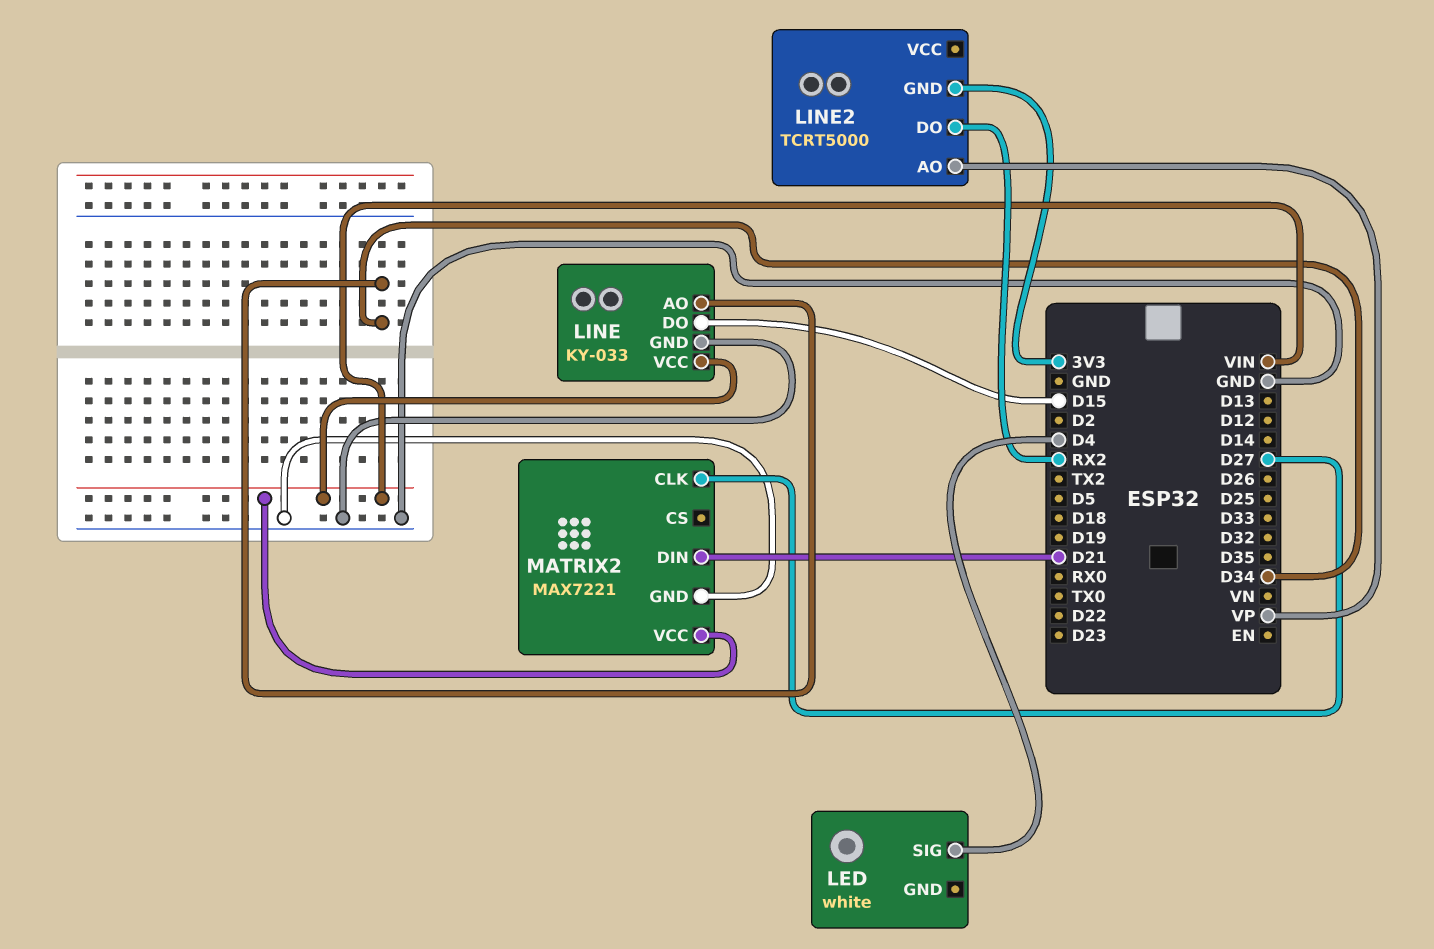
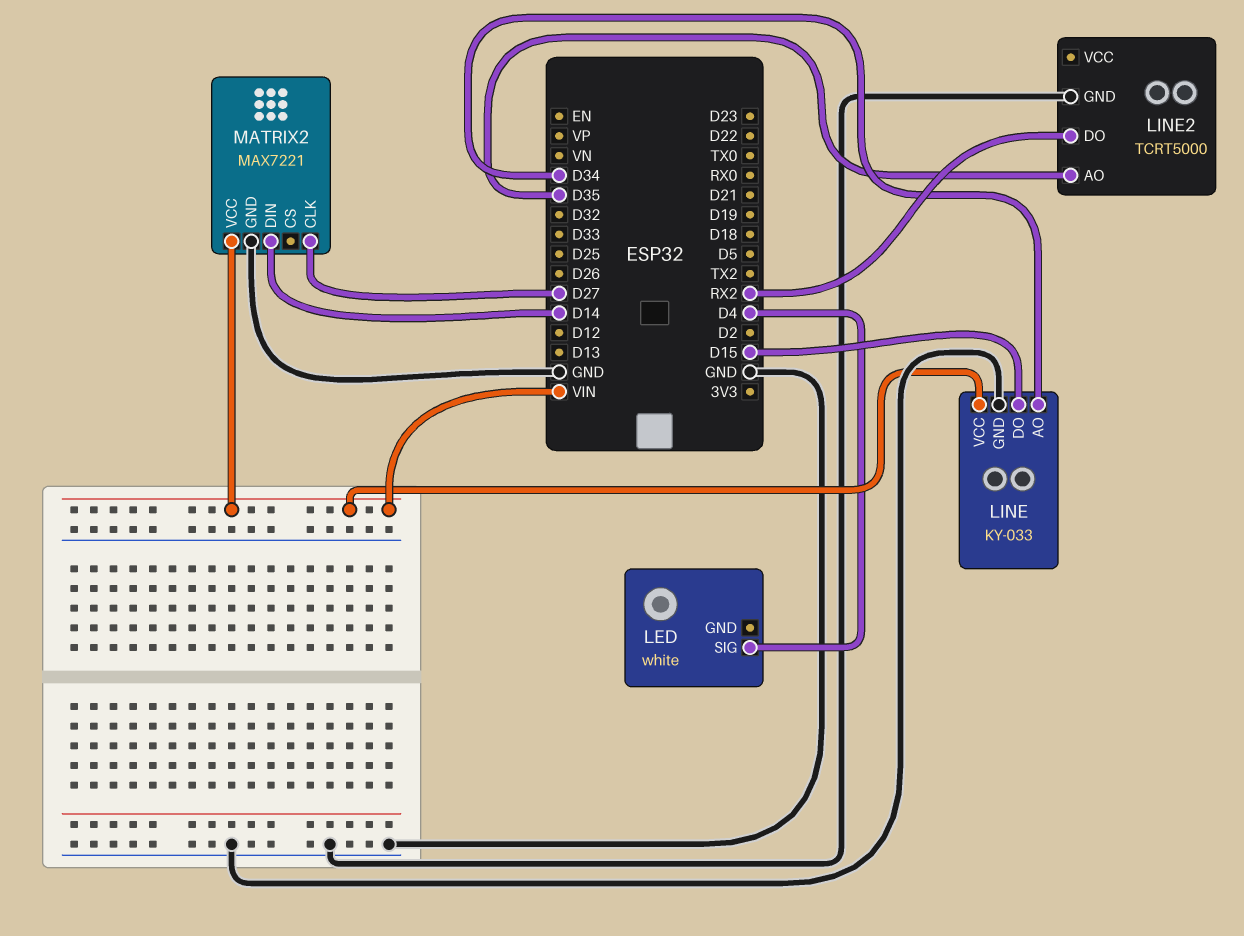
LINE2 pin AO: VP -> D35
LINE2 pin GND: 3V3 -> GND
MATRIX2 pin DIN: D21 -> D14

